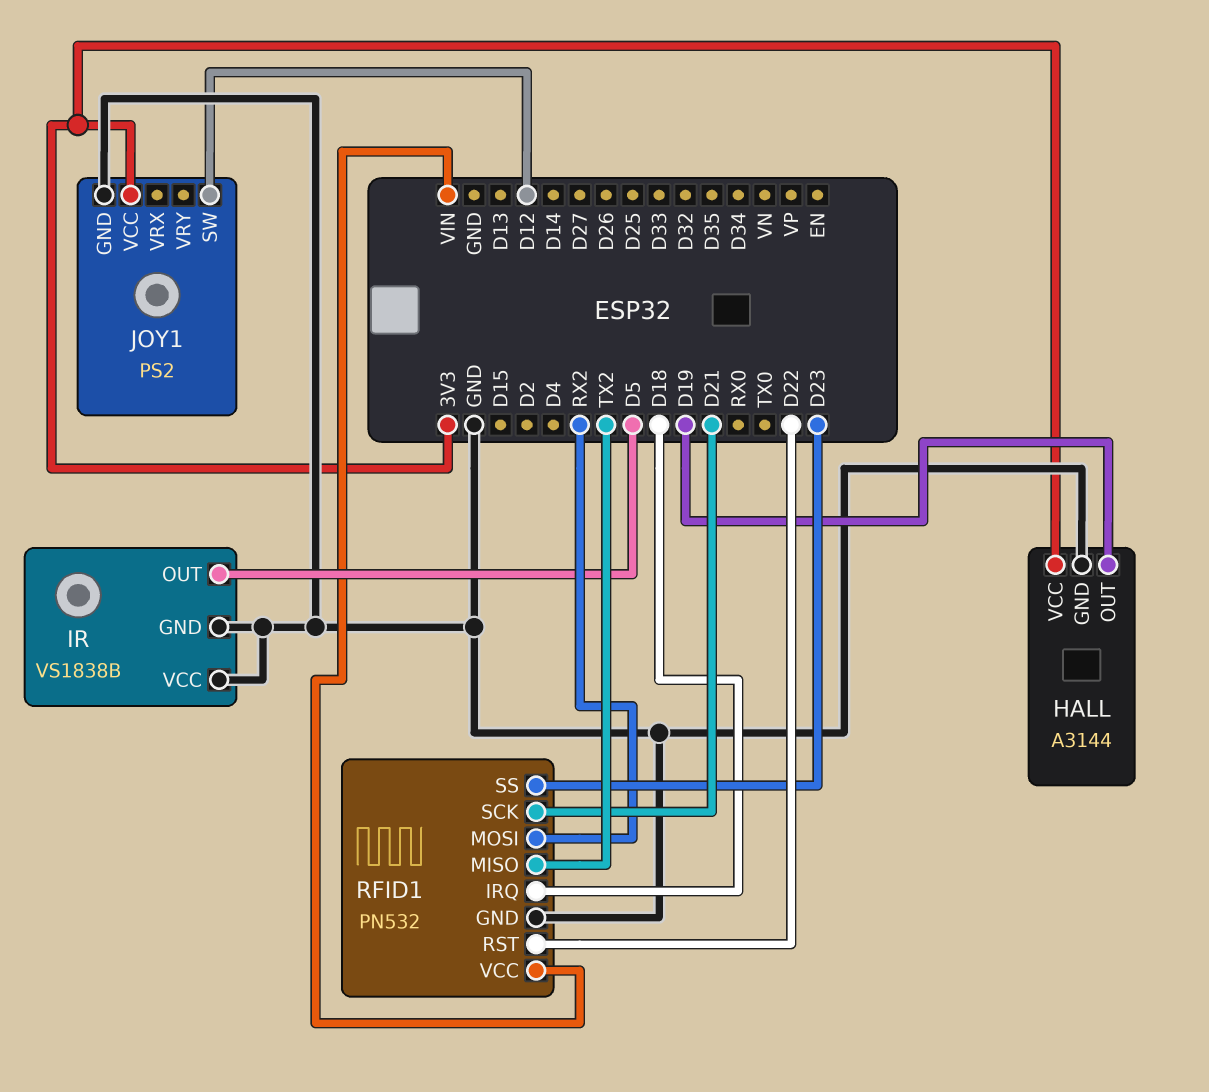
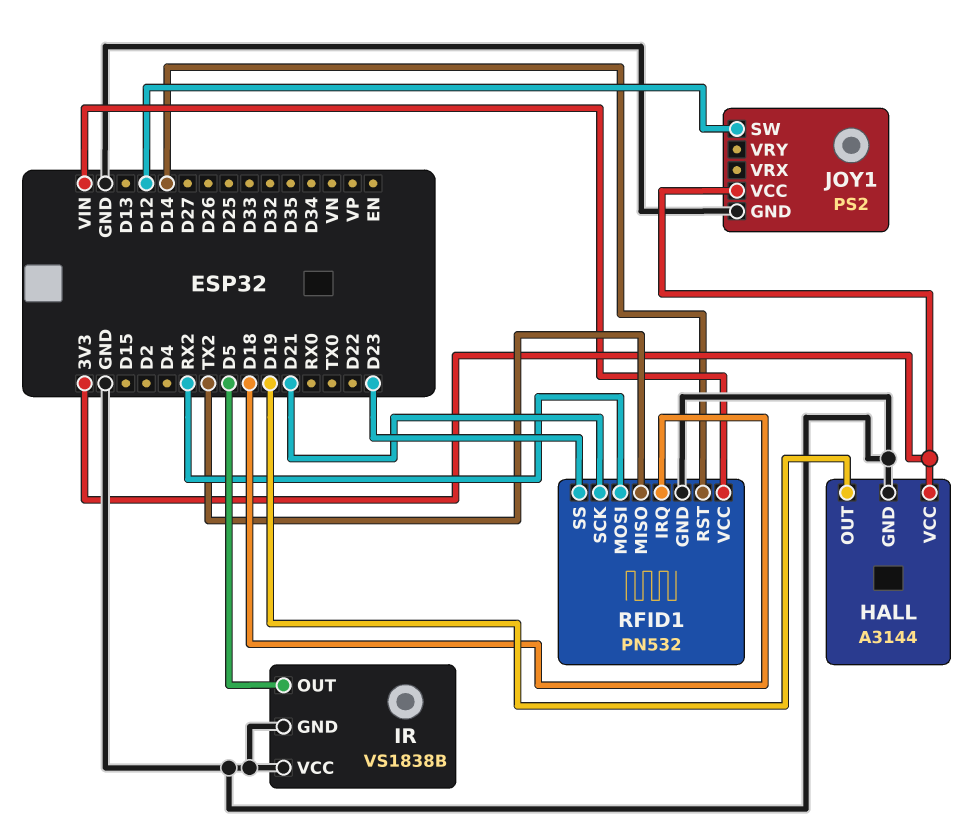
RFID1 pin RST: D22 -> D14

